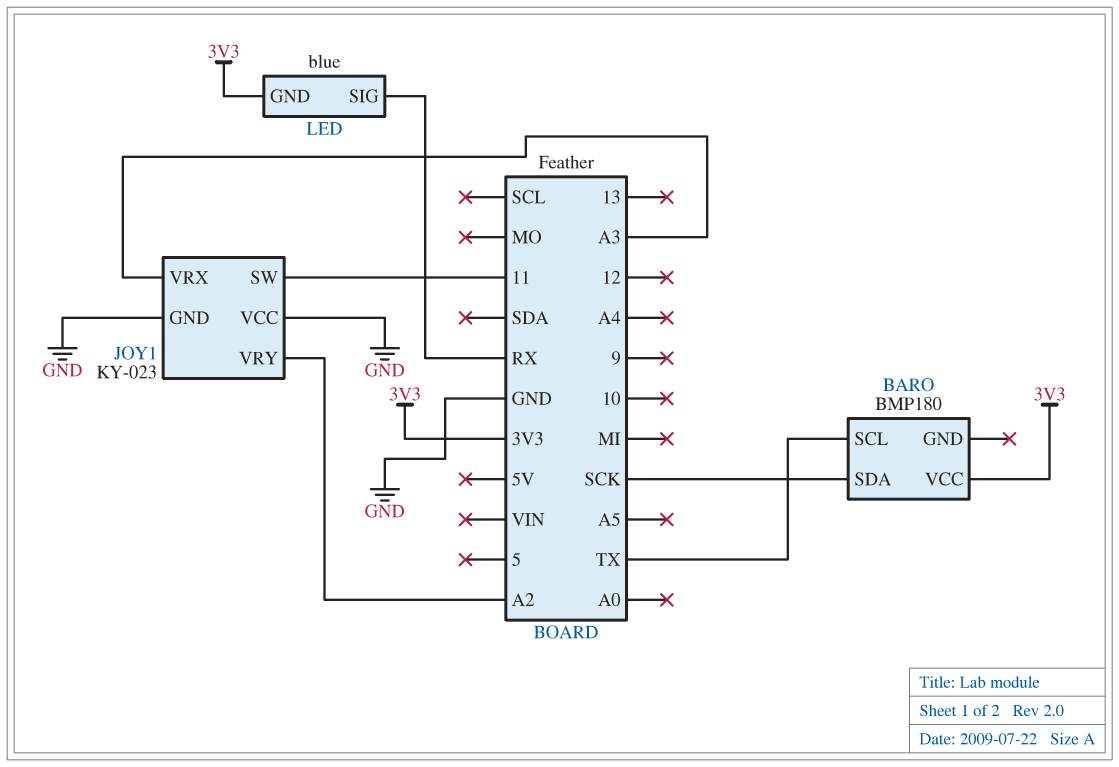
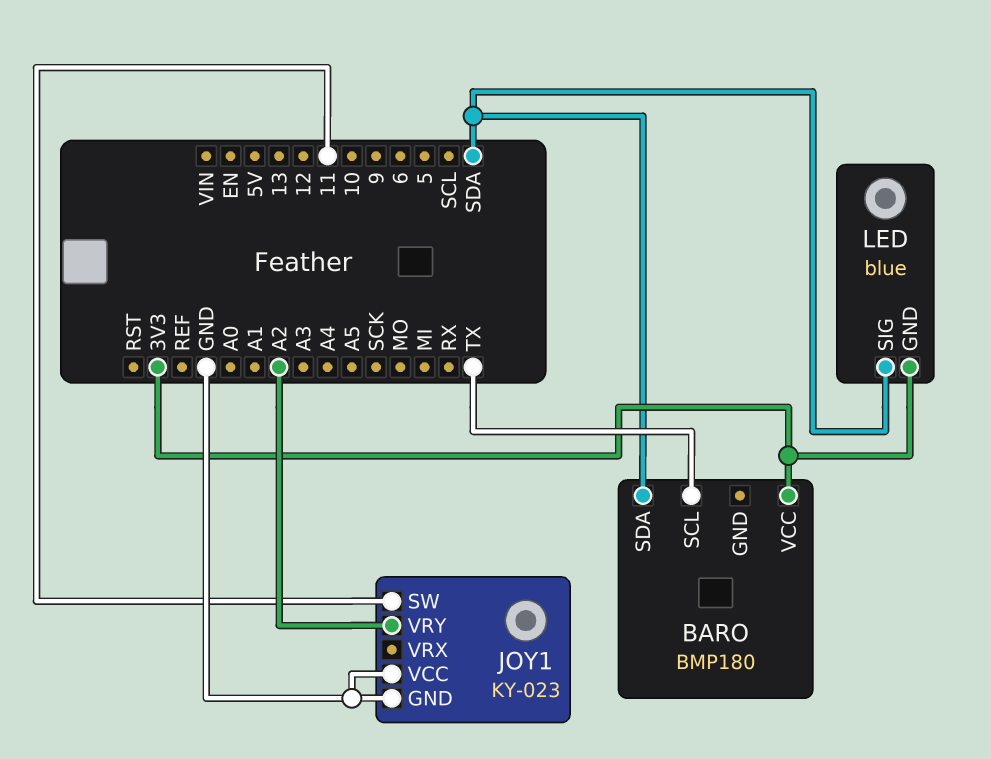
BARO pin SDA: SCK -> SDA
JOY1 pin VRX: A3 -> none
LED pin SIG: RX -> SDA

